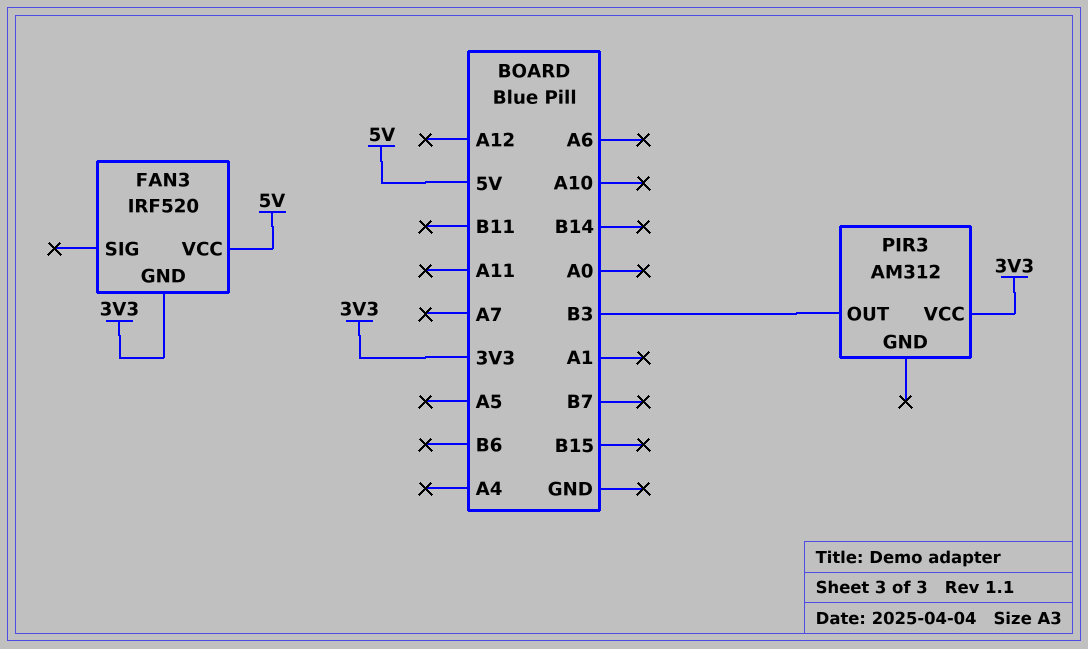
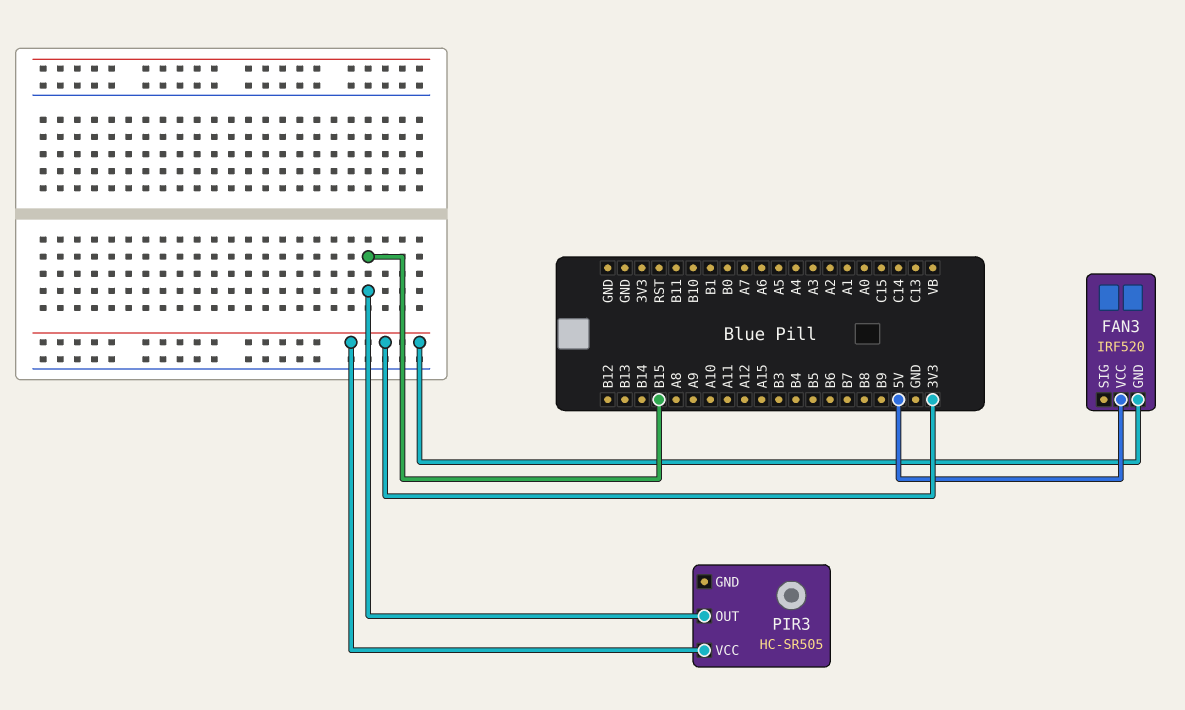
PIR3: AM312 -> HC-SR505
PIR3 pin OUT: B3 -> B15

